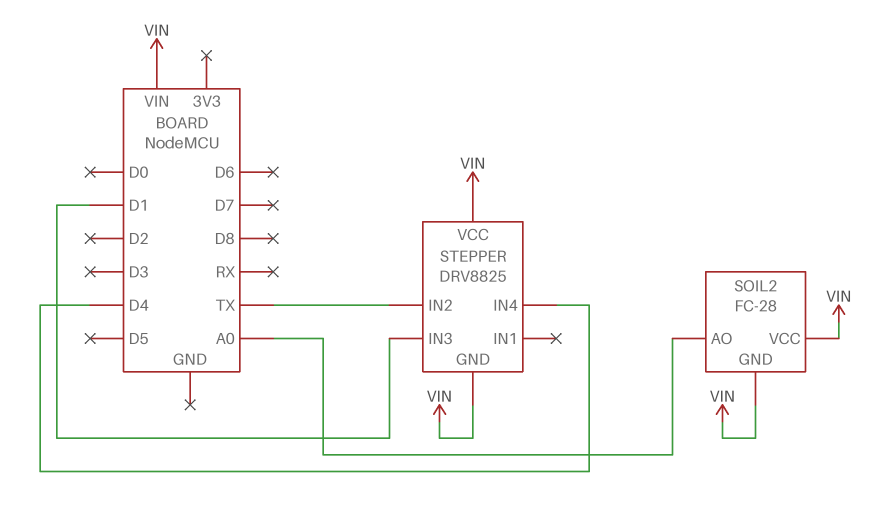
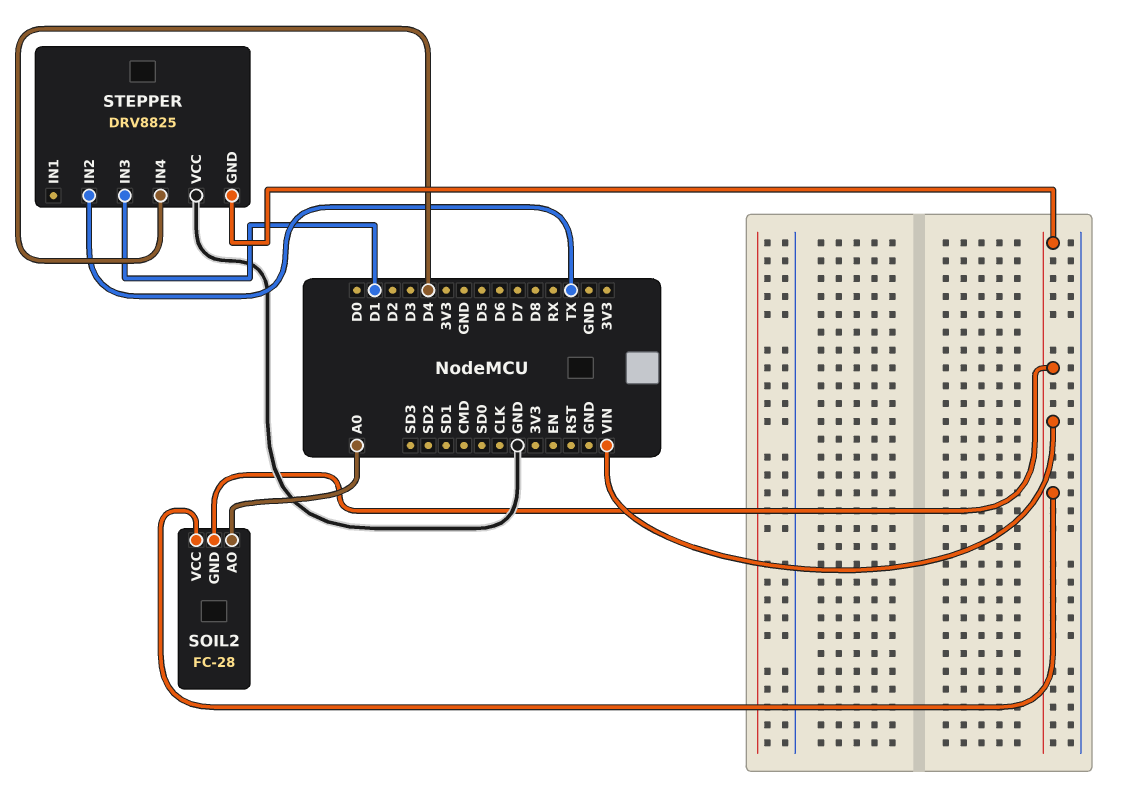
STEPPER pin VCC: VIN -> GND

